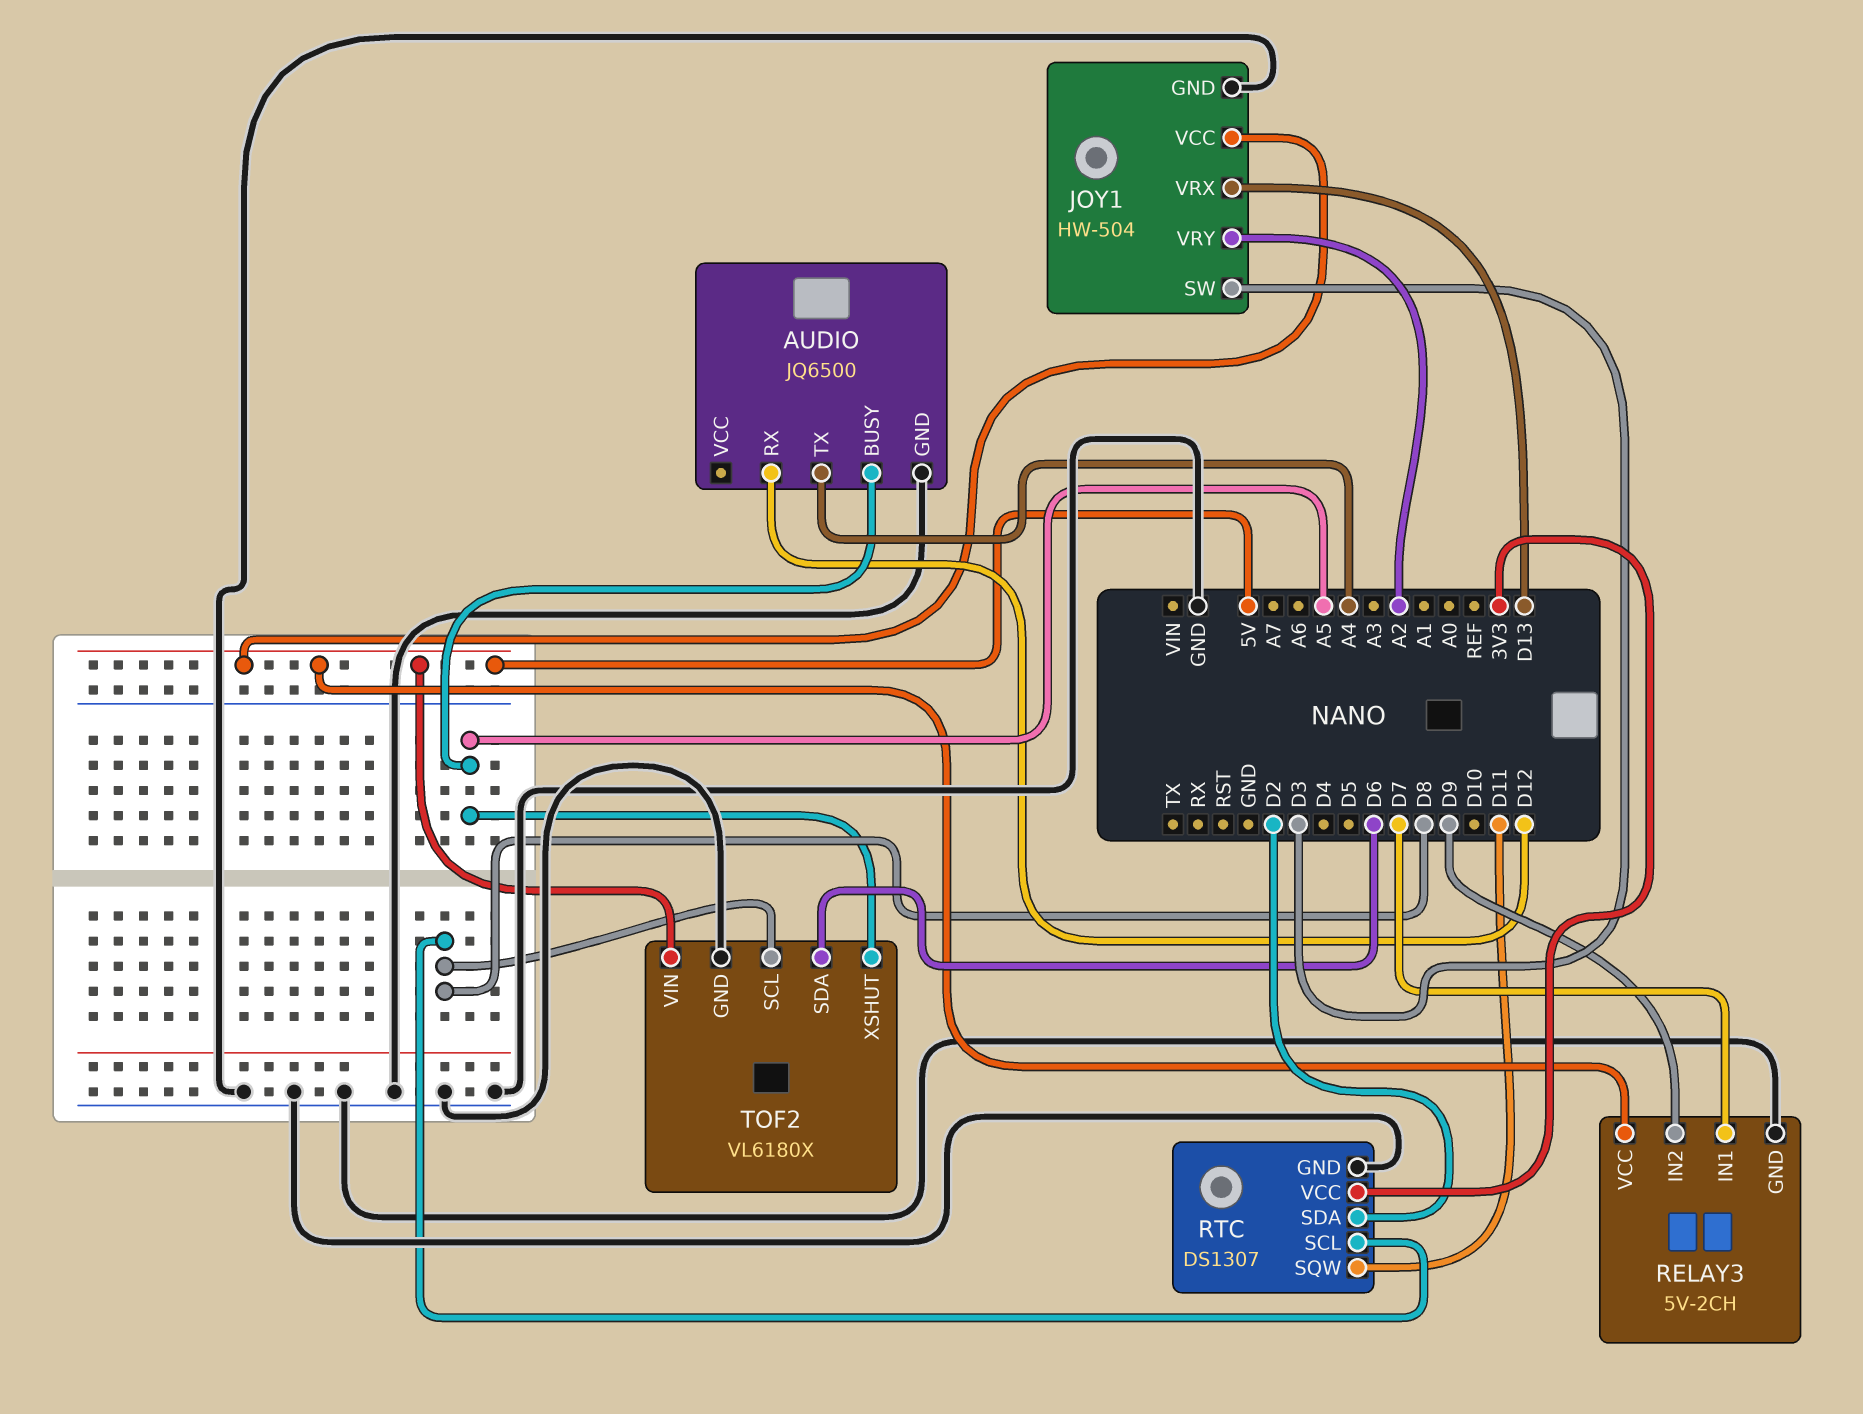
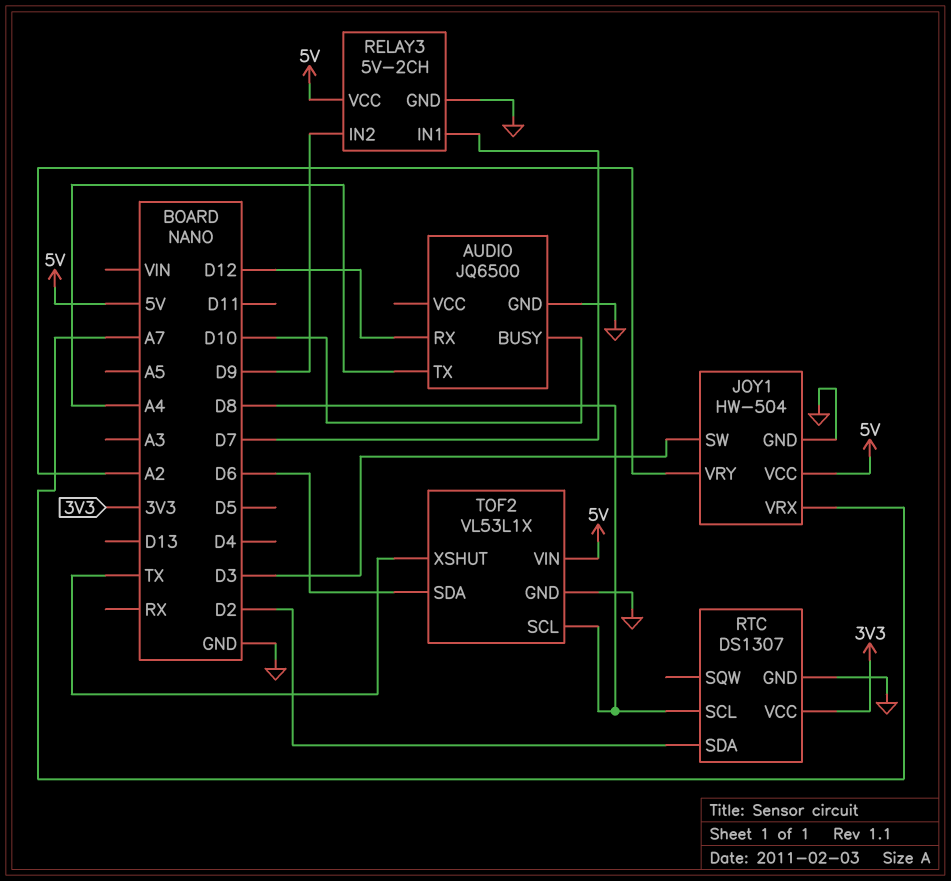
AUDIO pin BUSY: A5 -> D10
JOY1 pin VRX: D13 -> A7
RTC pin SQW: D11 -> none
TOF2: VL6180X -> VL53L1X
TOF2 pin XSHUT: A5 -> TX

